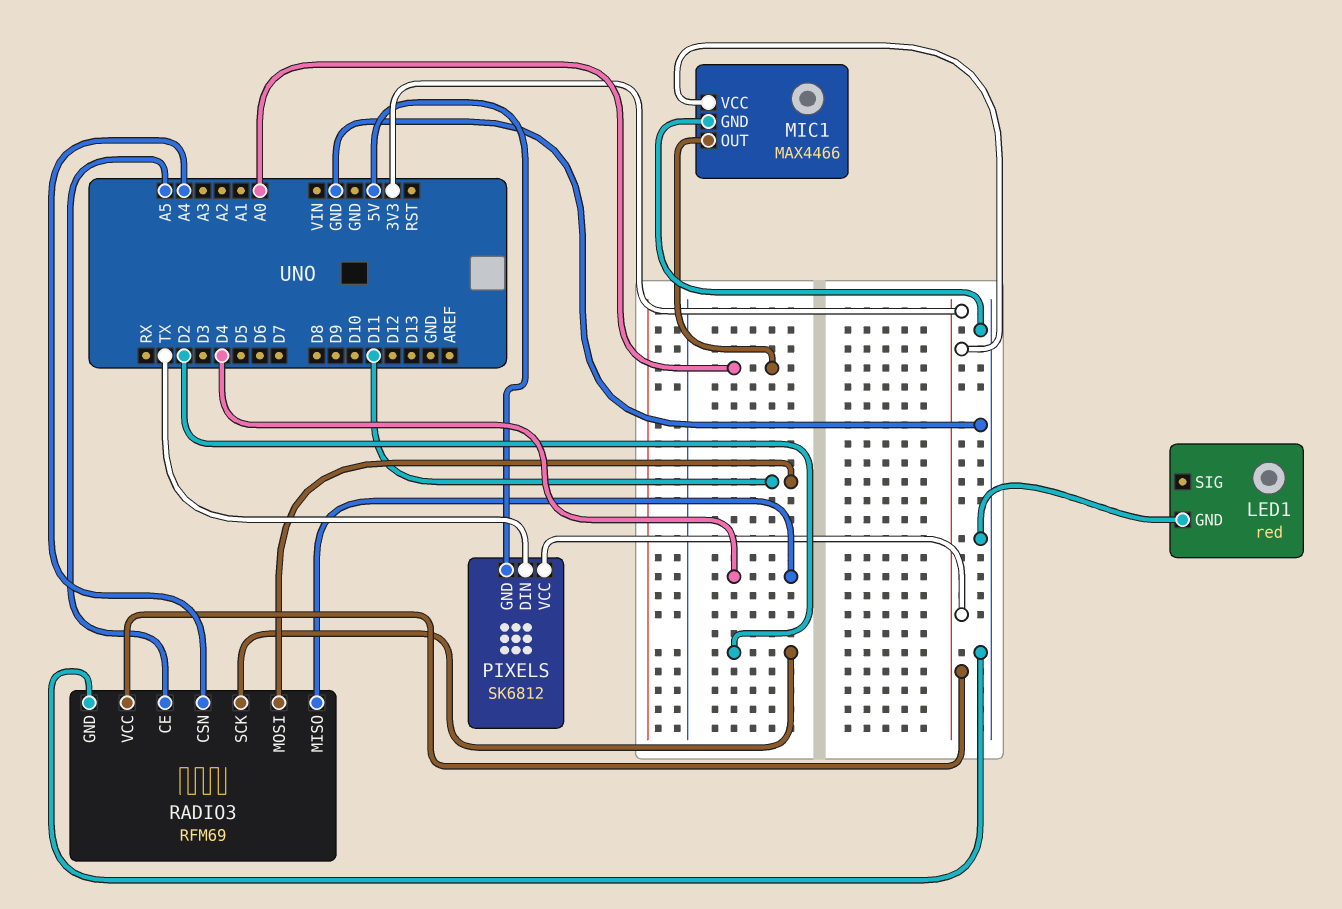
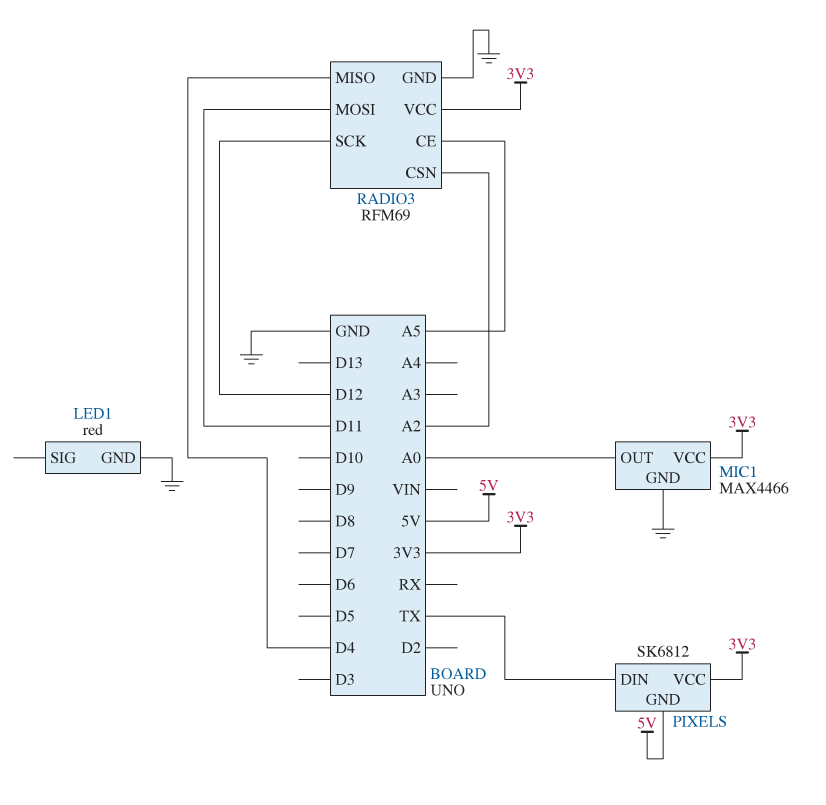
RADIO3 pin CSN: A4 -> A2
RADIO3 pin SCK: D2 -> D12

